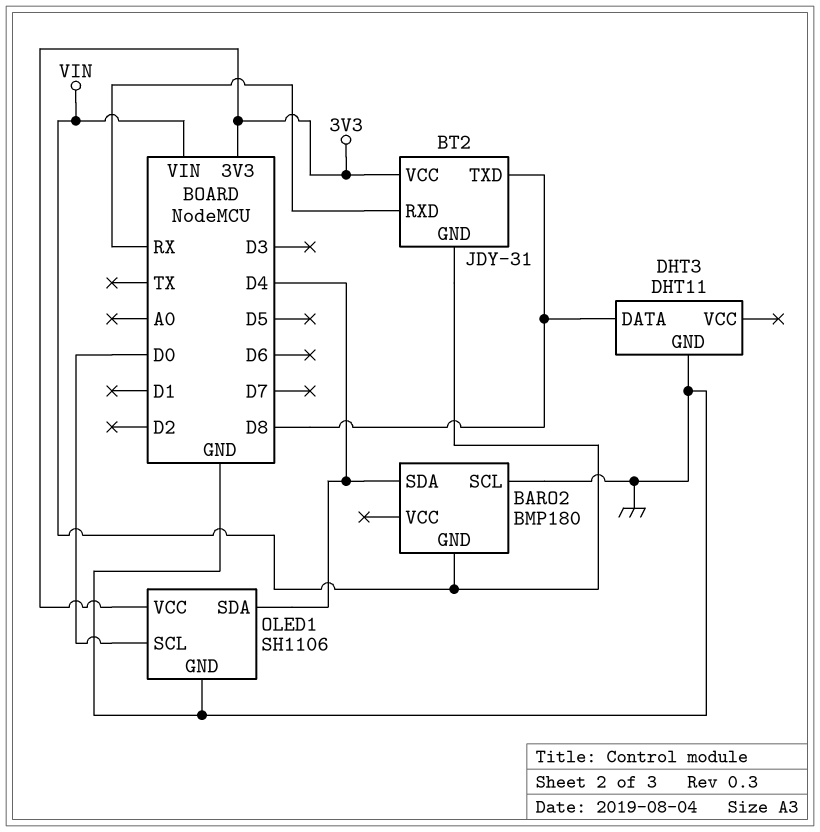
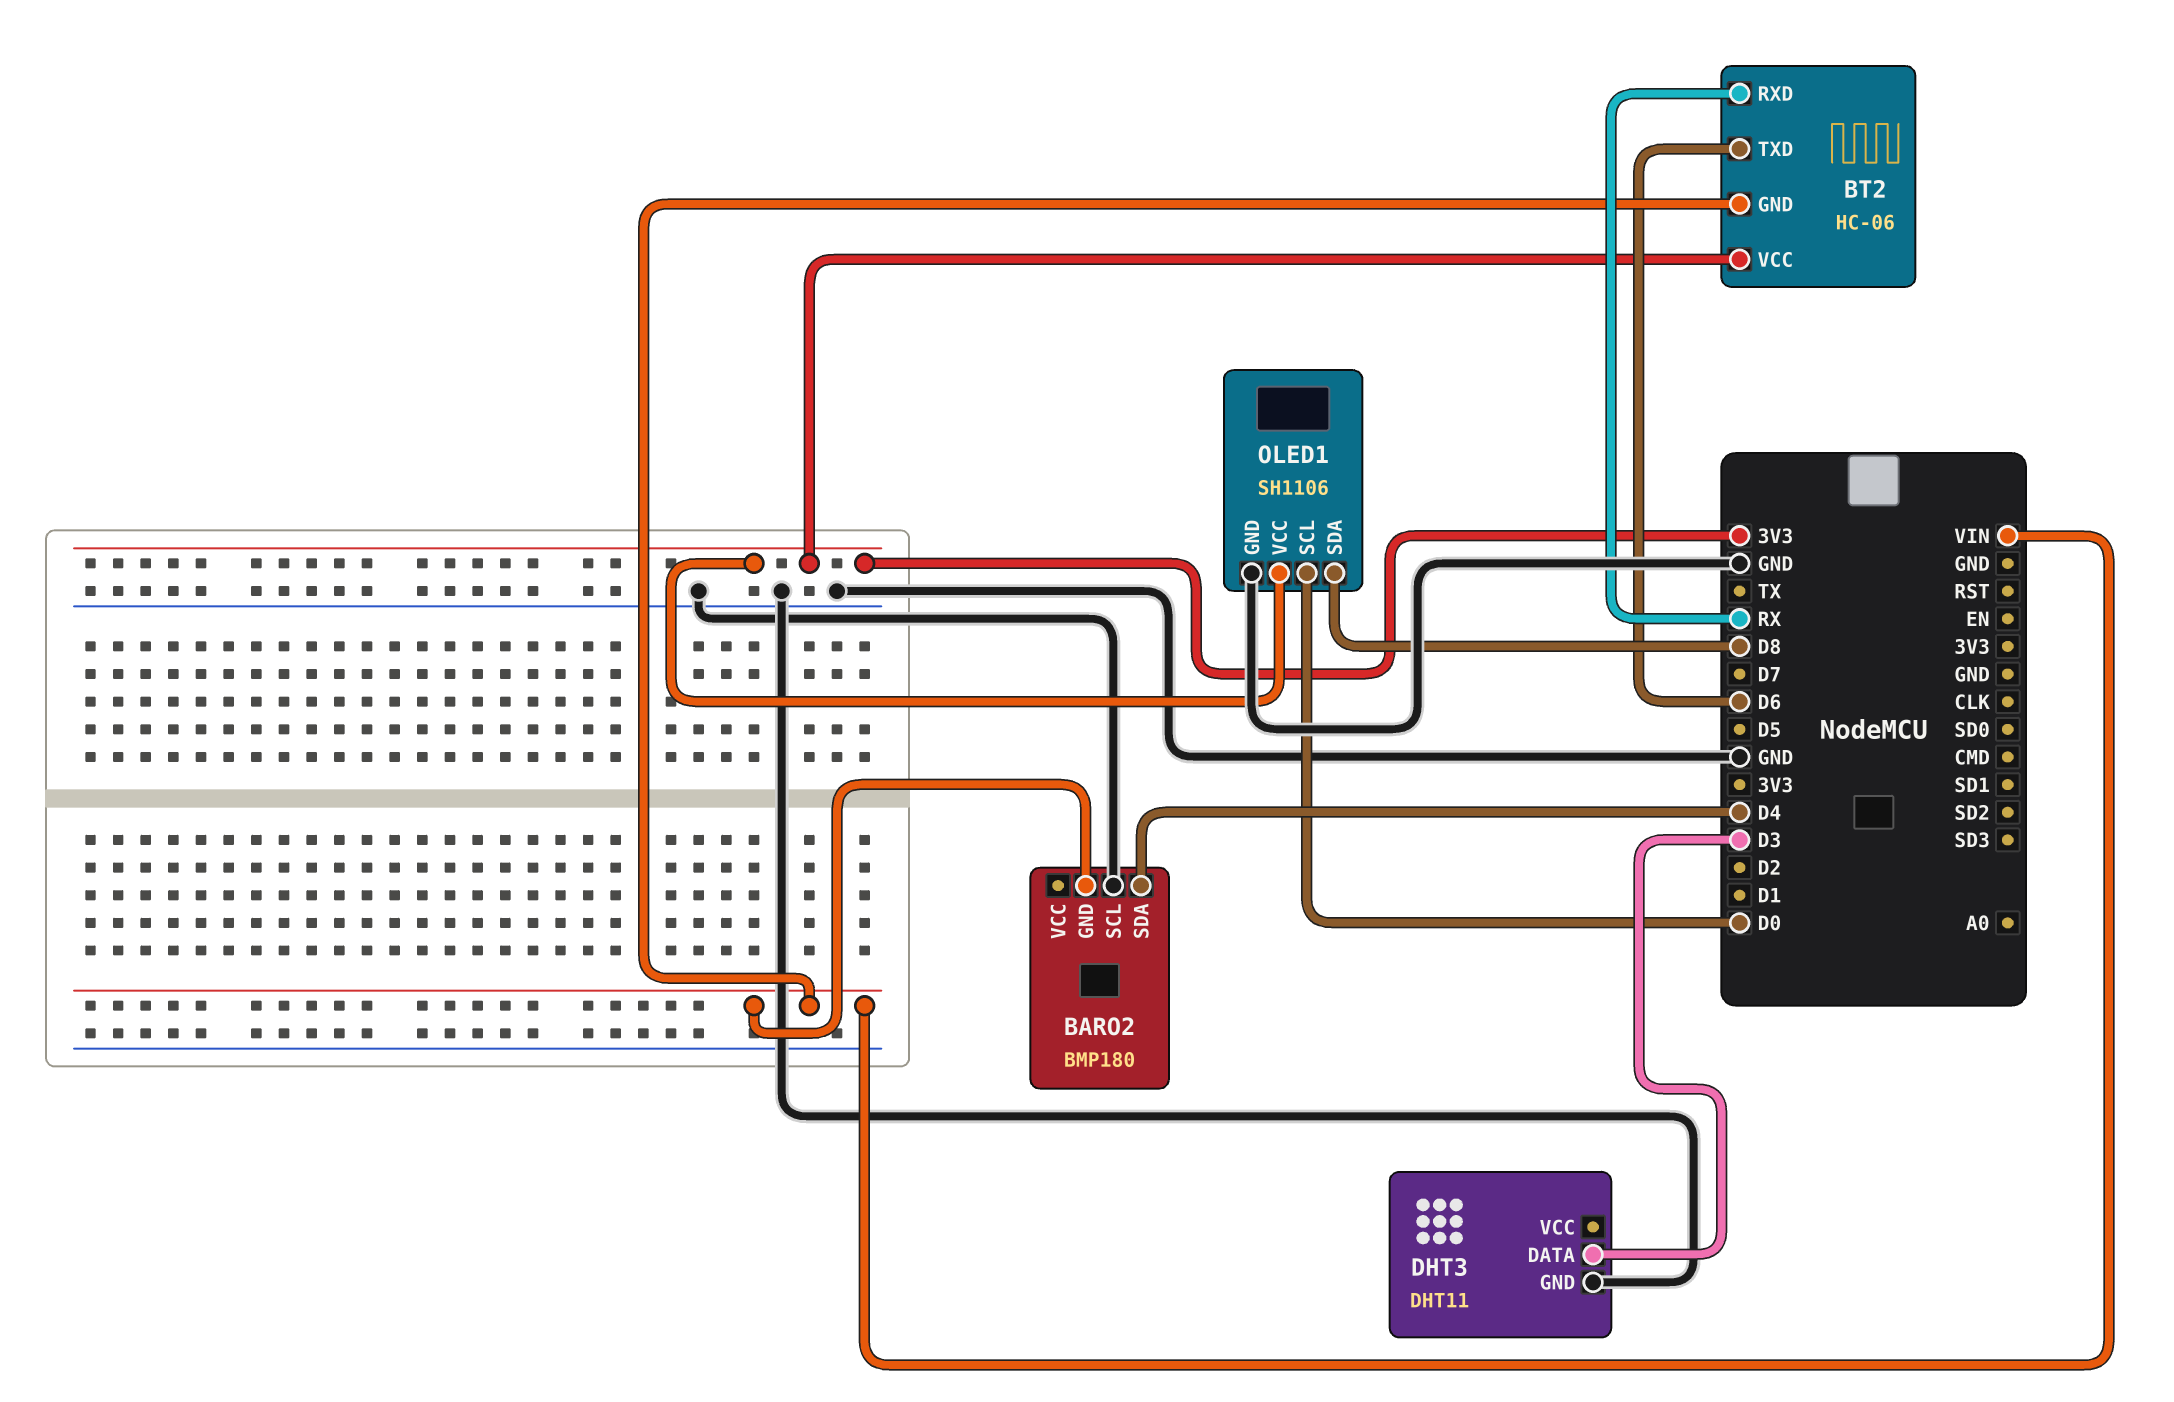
BT2: JDY-31 -> HC-06
BT2 pin TXD: D8 -> D6
DHT3 pin DATA: D8 -> D3
OLED1 pin SDA: D4 -> D8

